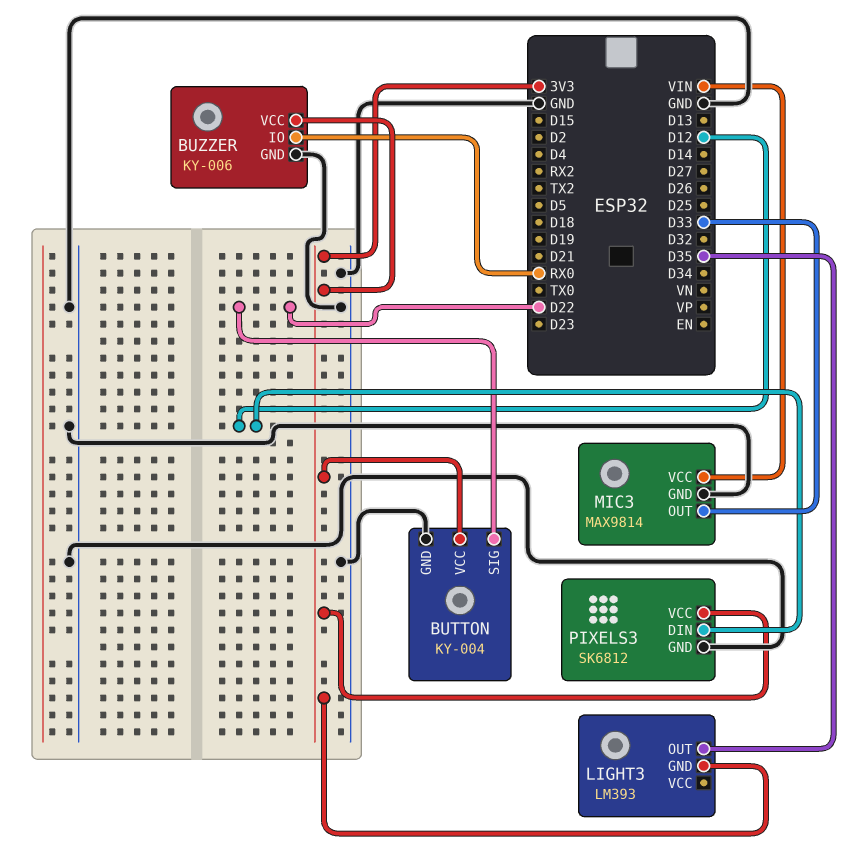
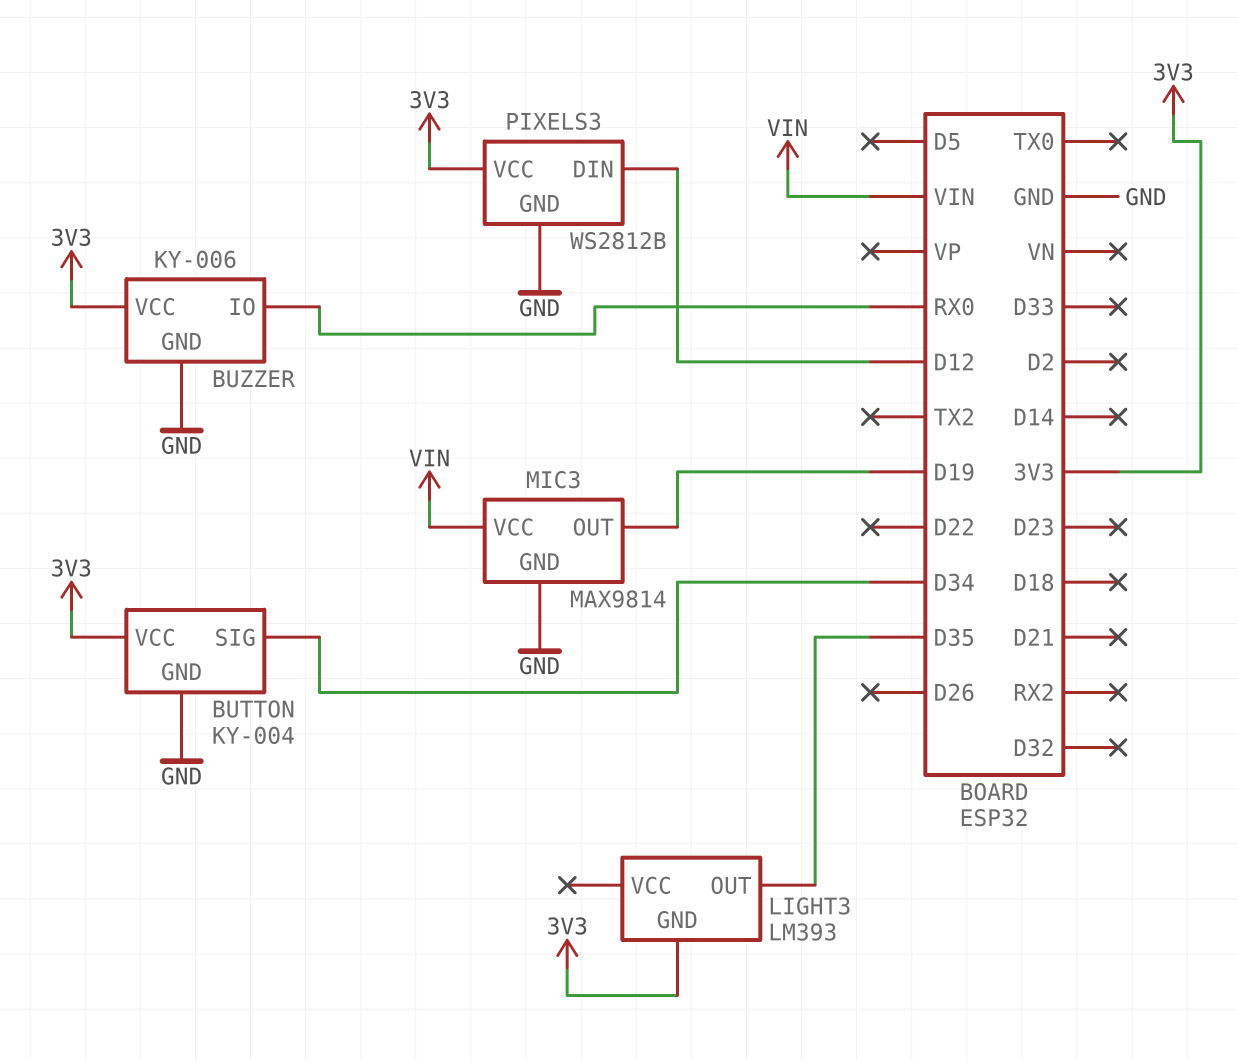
BUTTON pin SIG: D22 -> D34
MIC3 pin OUT: D33 -> D19
PIXELS3: SK6812 -> WS2812B

